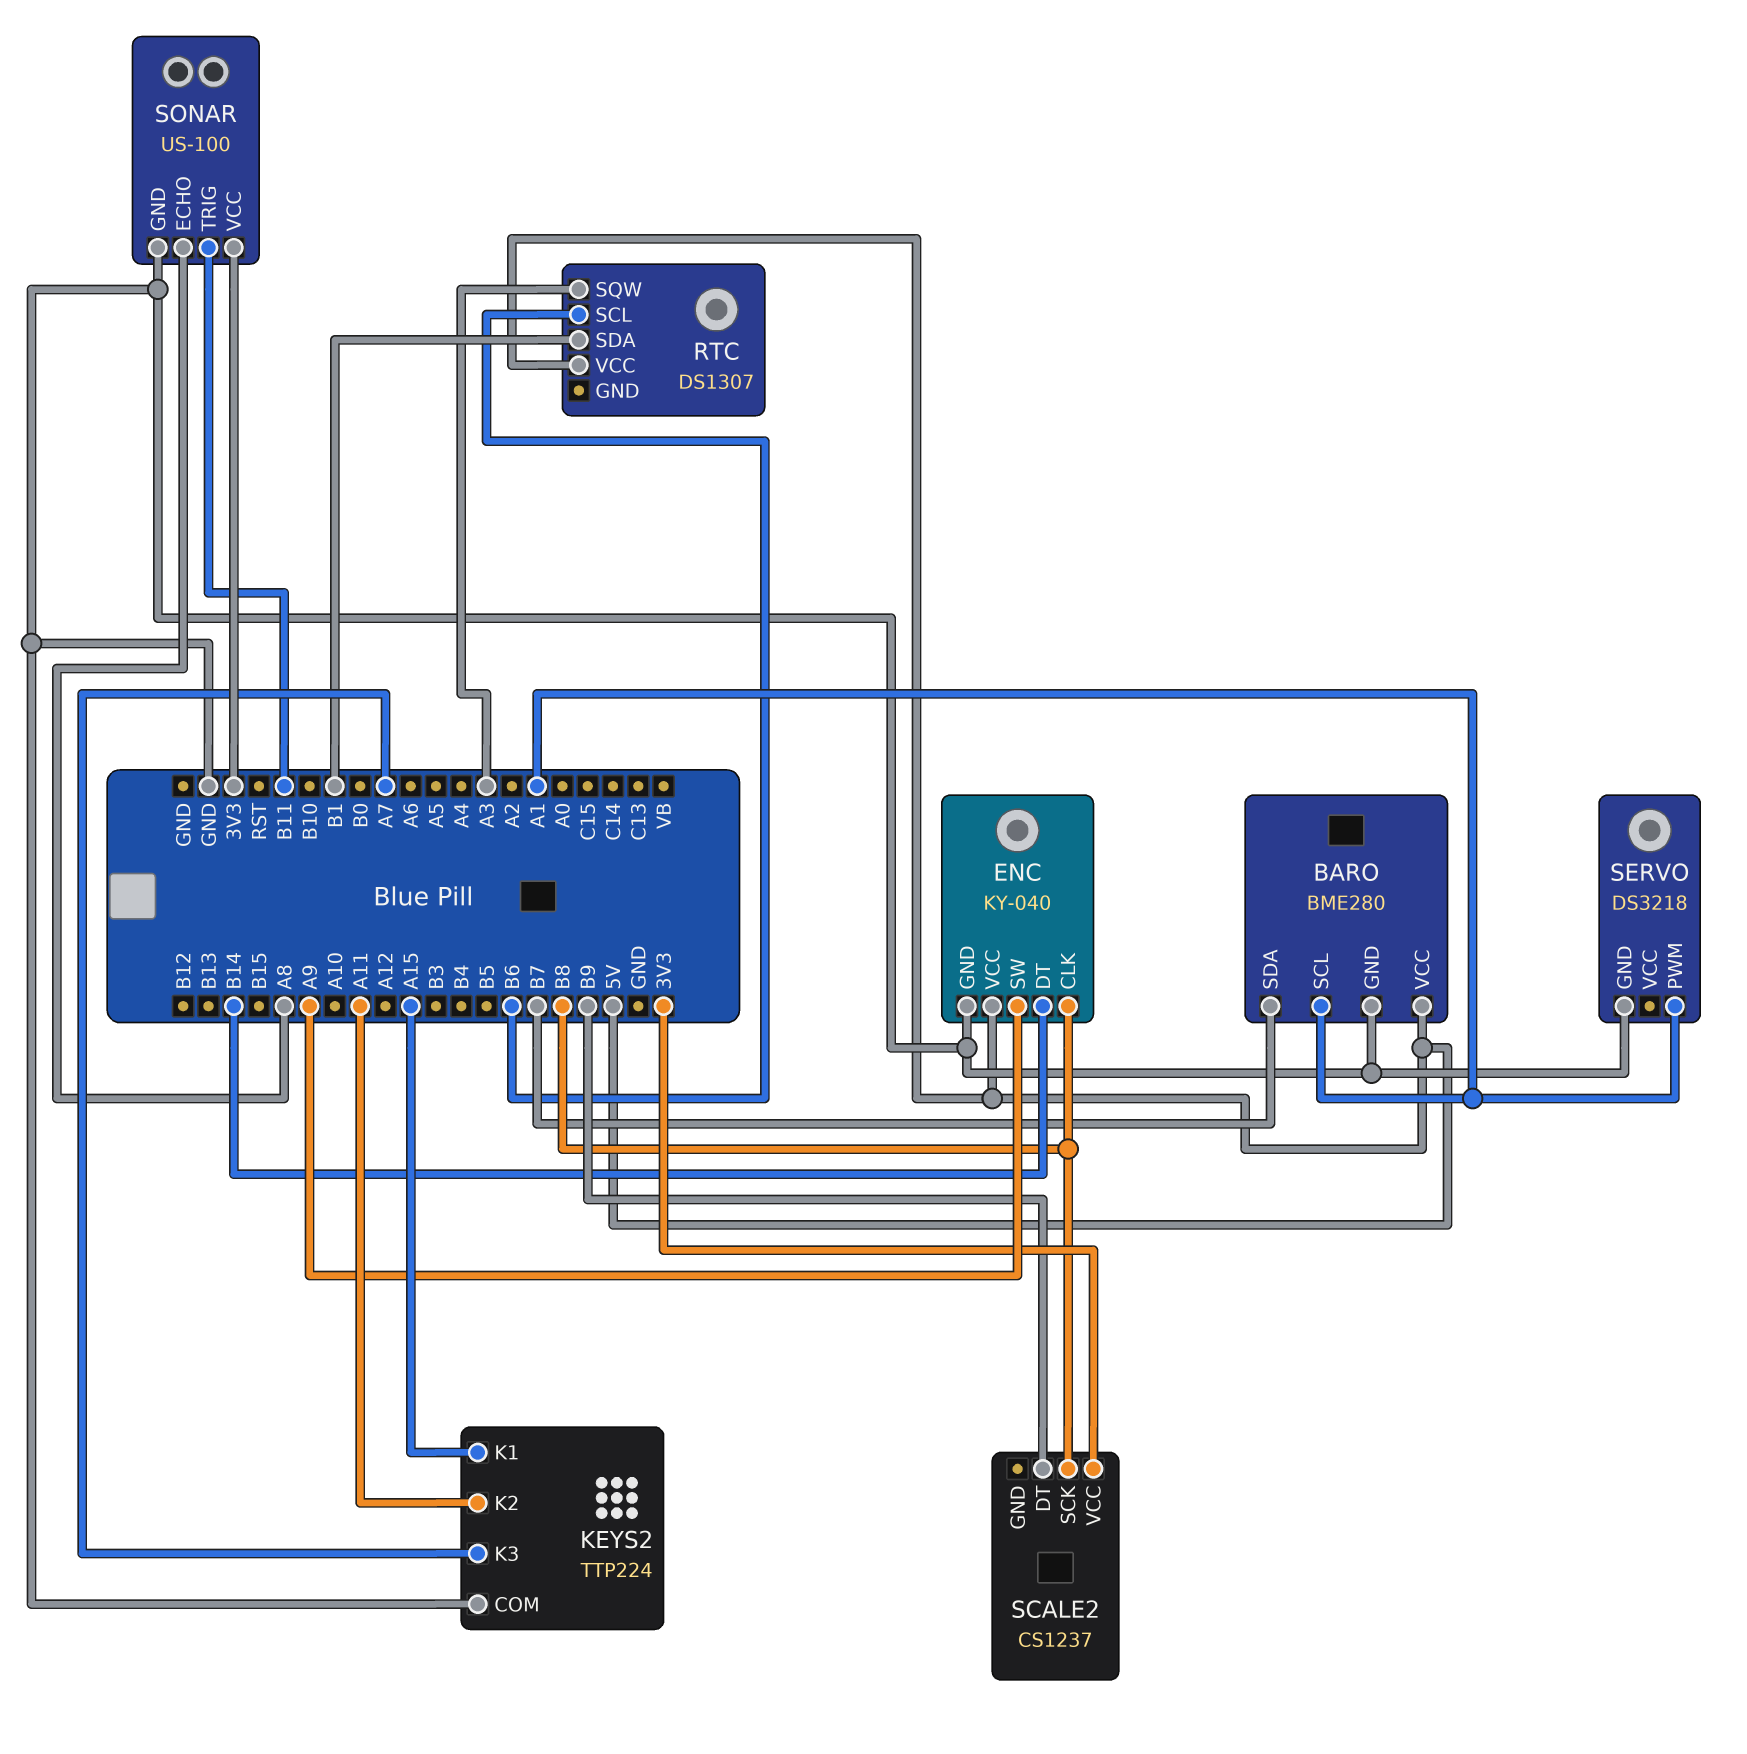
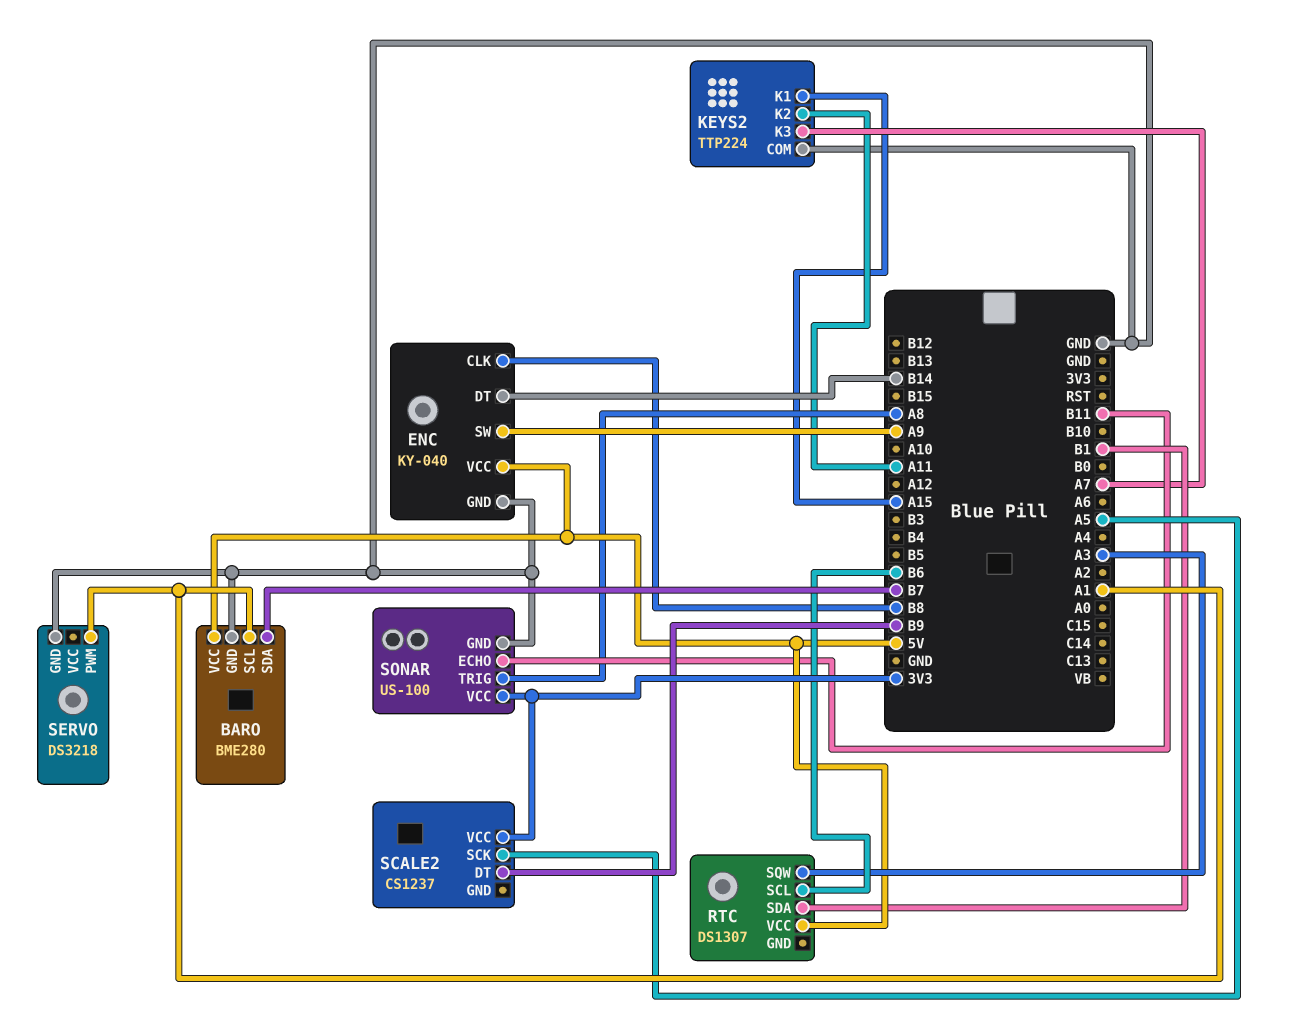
SCALE2 pin SCK: B8 -> A5
SONAR pin ECHO: A8 -> B11
SONAR pin TRIG: B11 -> A8

